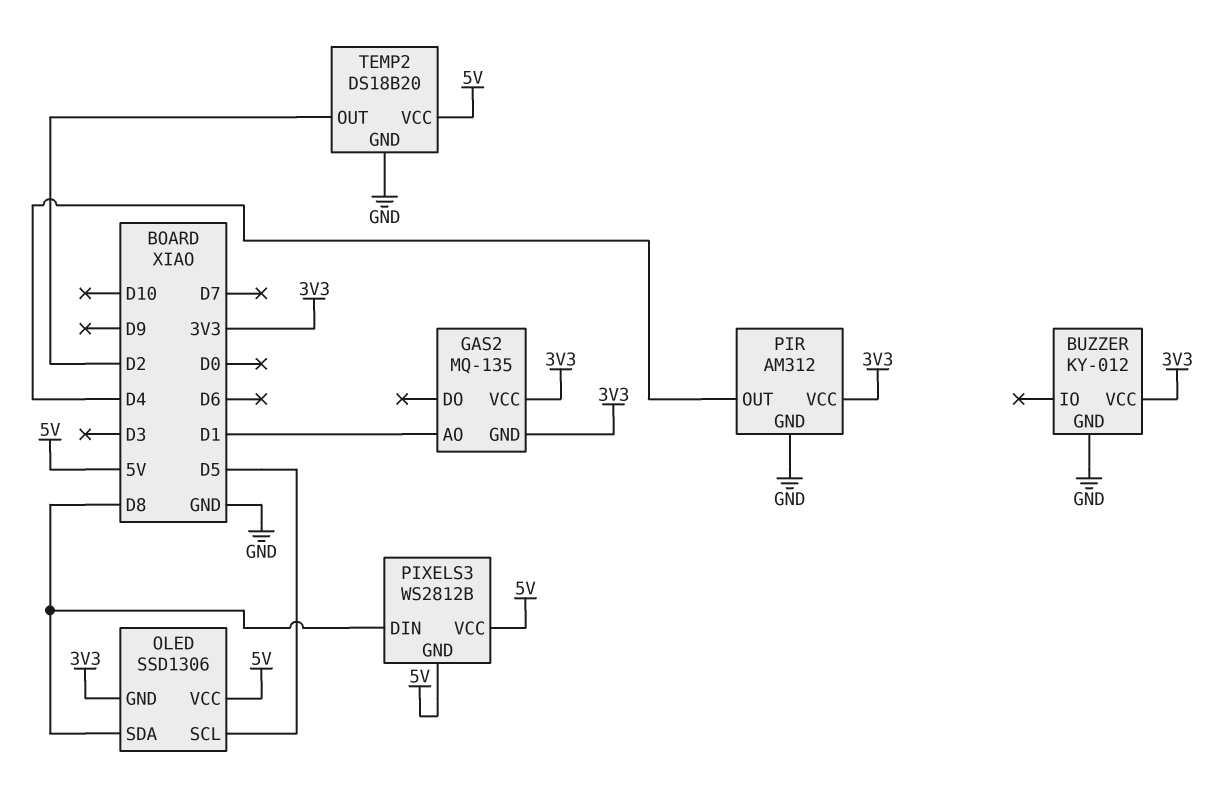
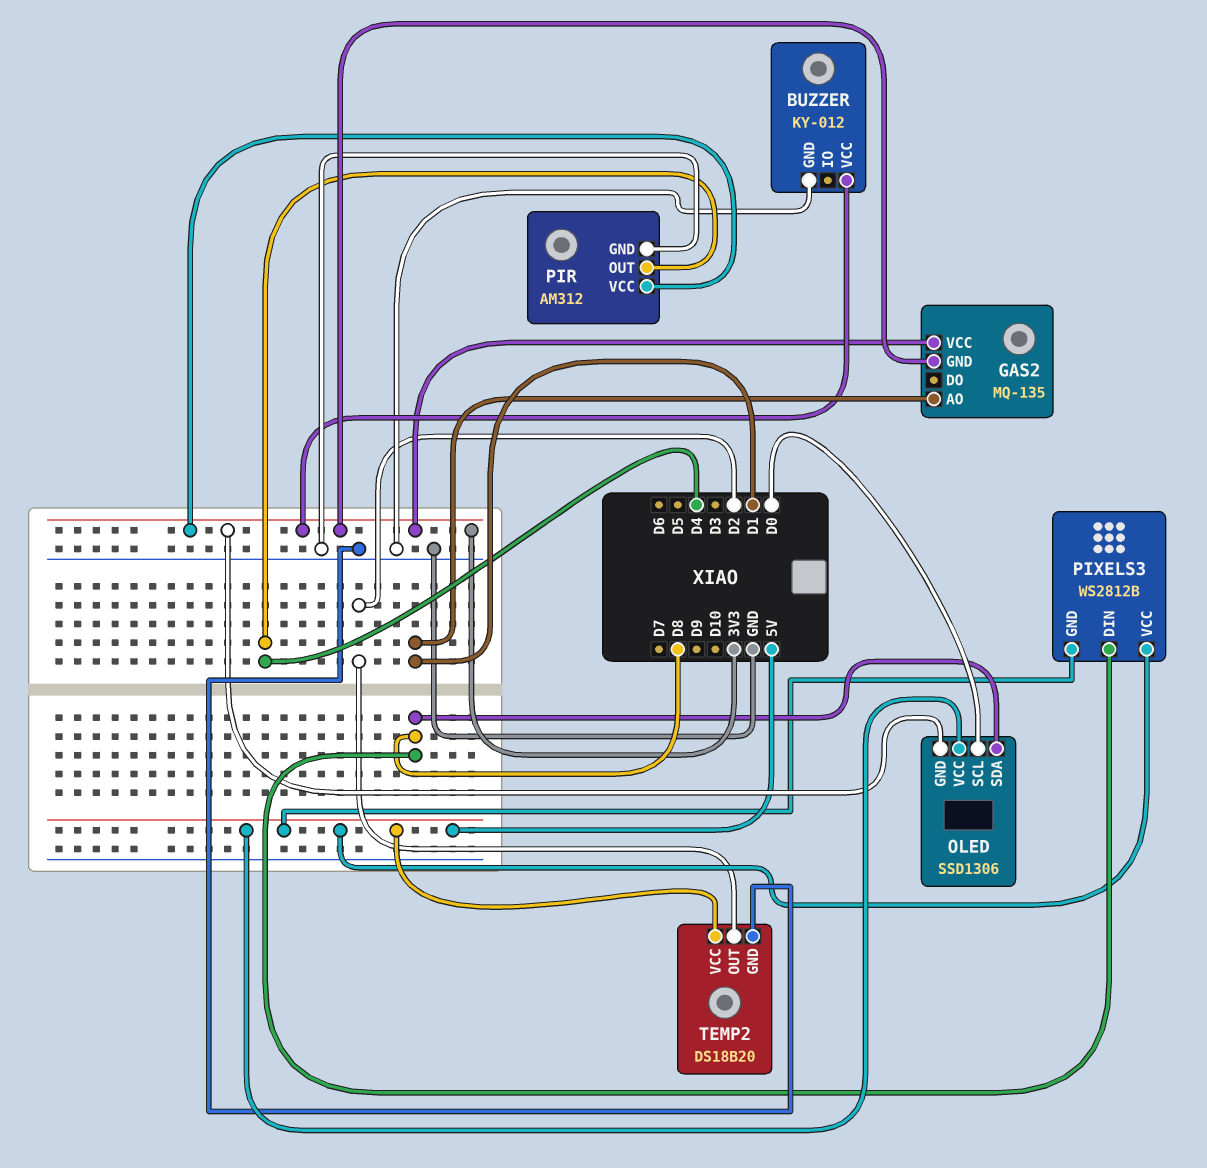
OLED pin SCL: D5 -> D0

